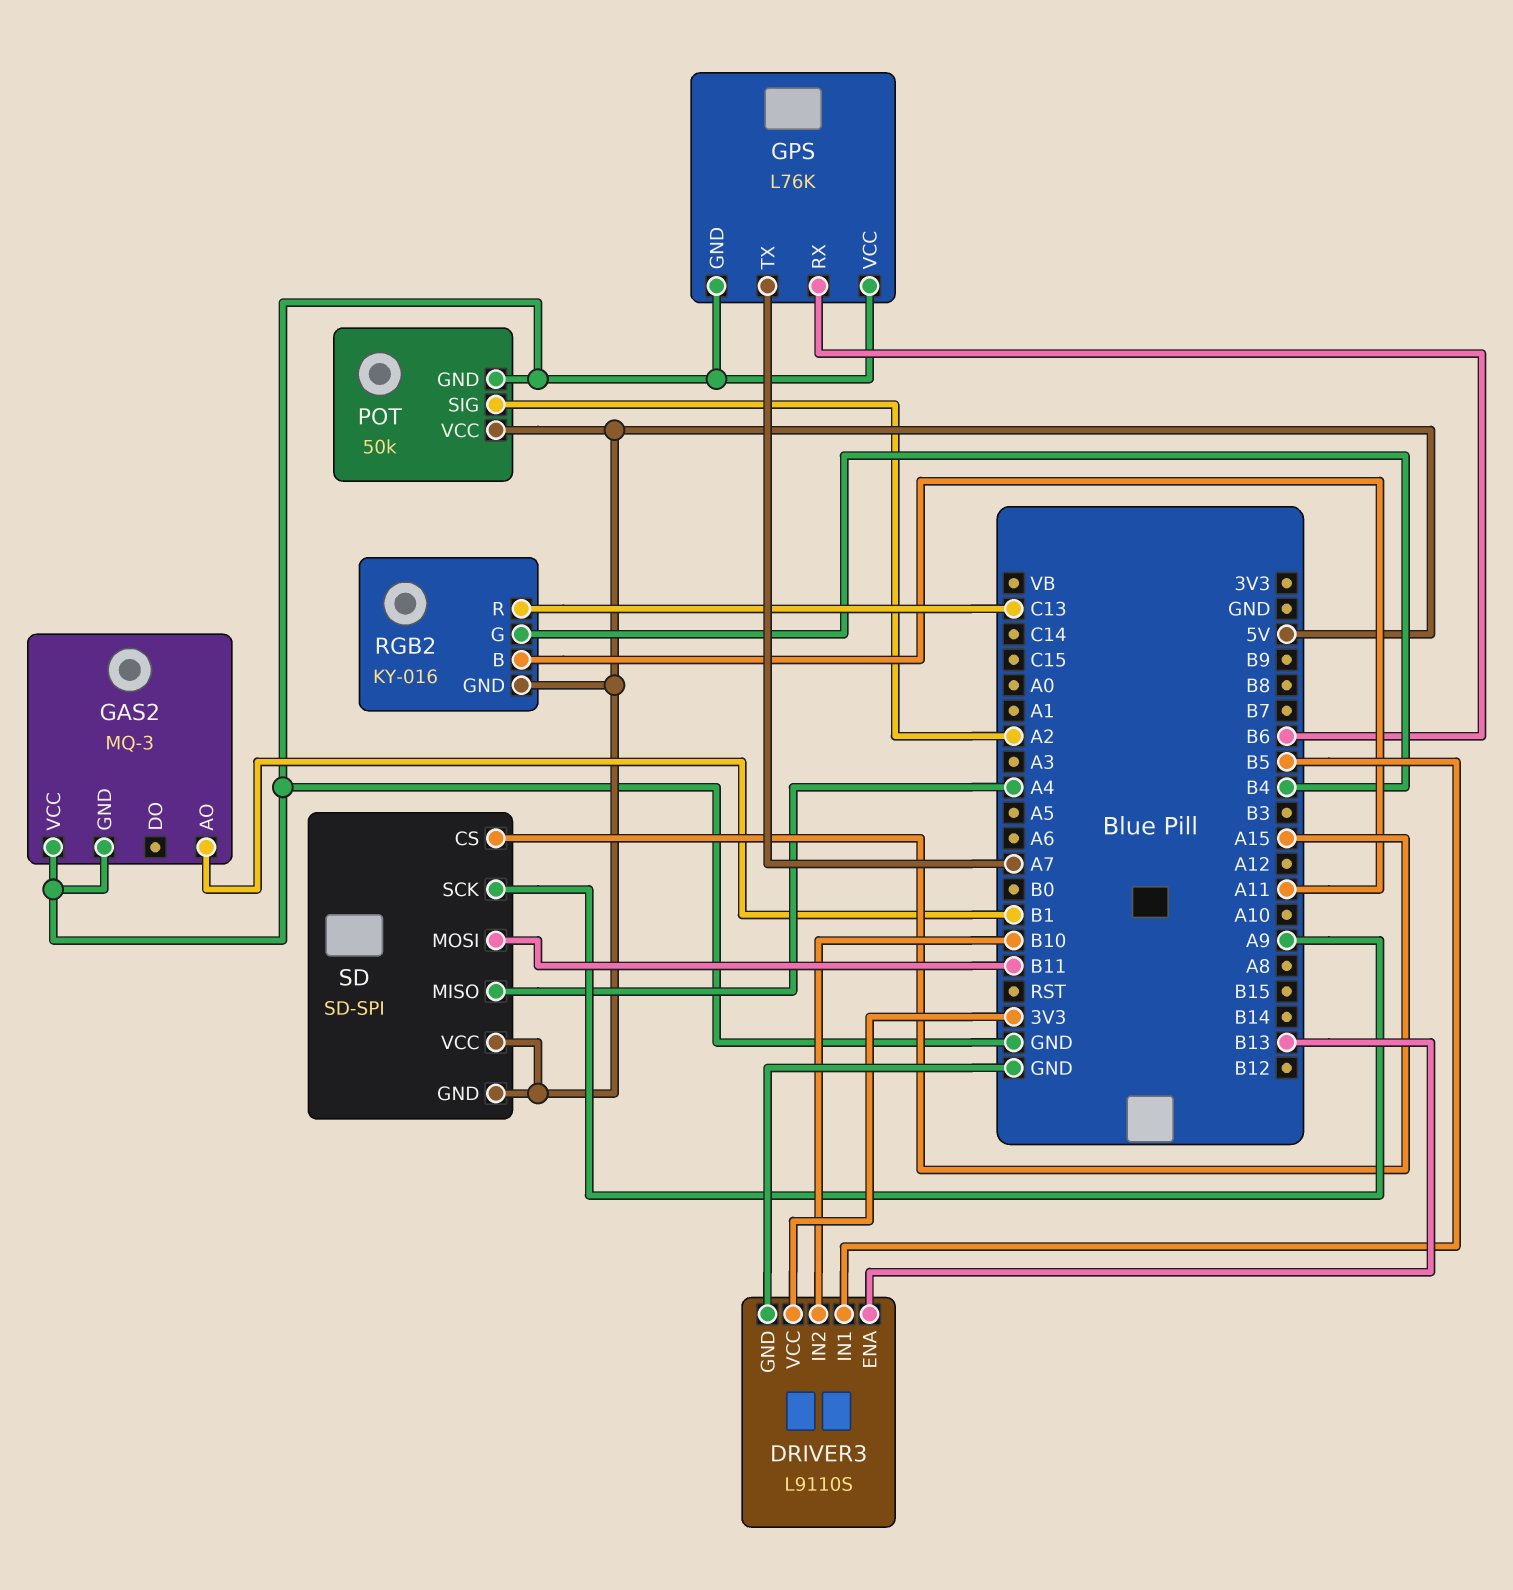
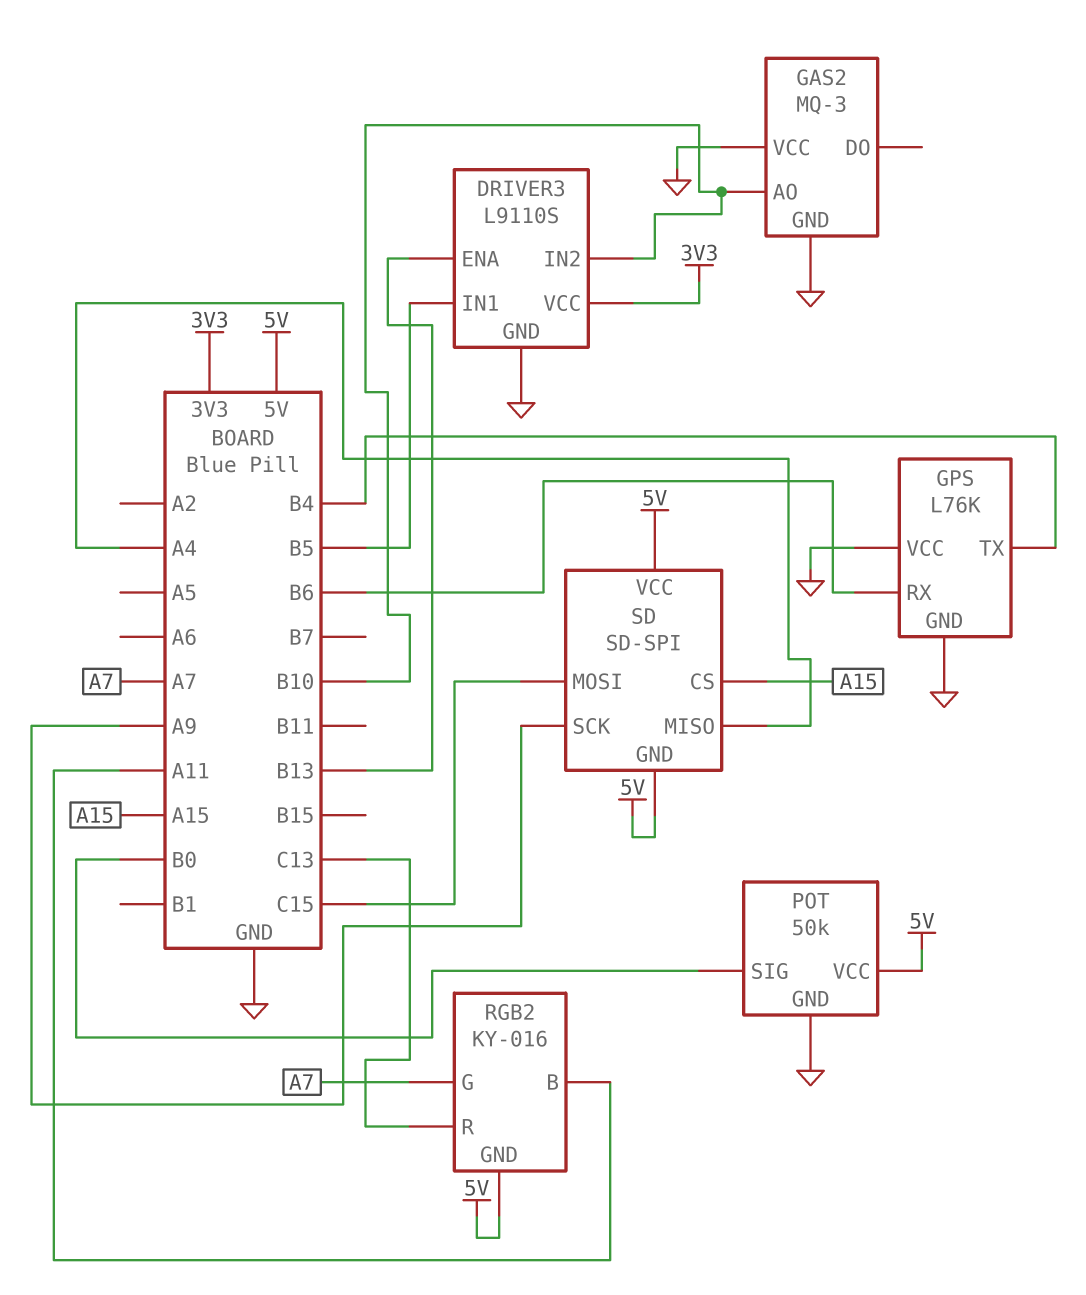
GAS2 pin AO: B1 -> B10
GPS pin TX: A7 -> B4
POT pin SIG: A2 -> B0
RGB2 pin G: B4 -> A7
SD pin MOSI: B11 -> C15

